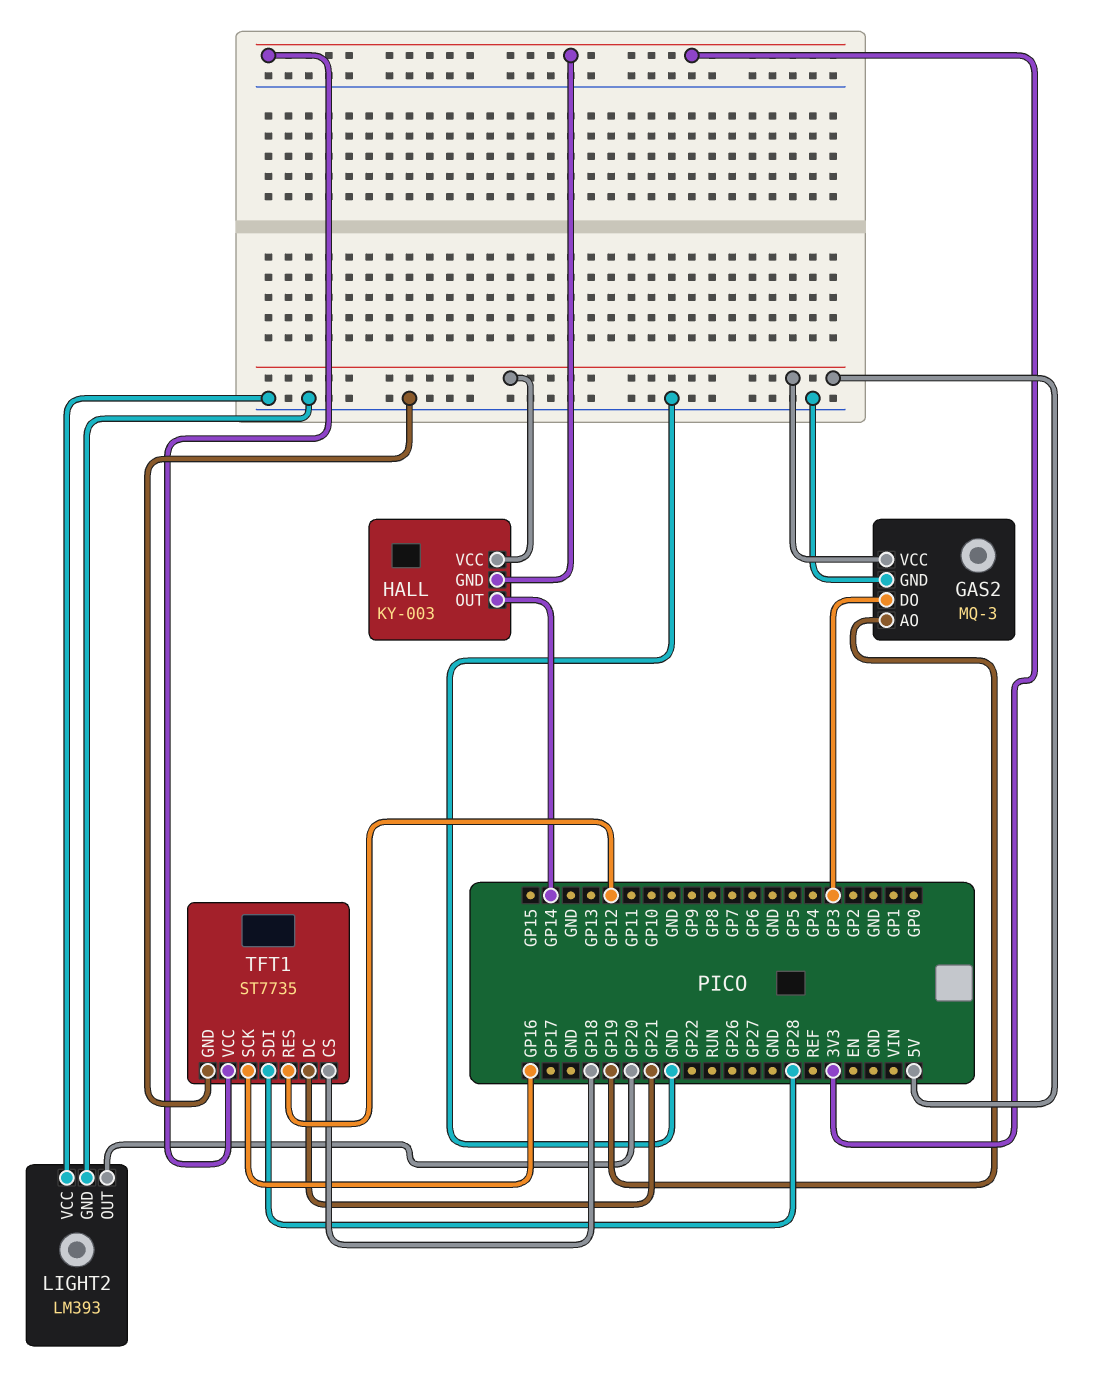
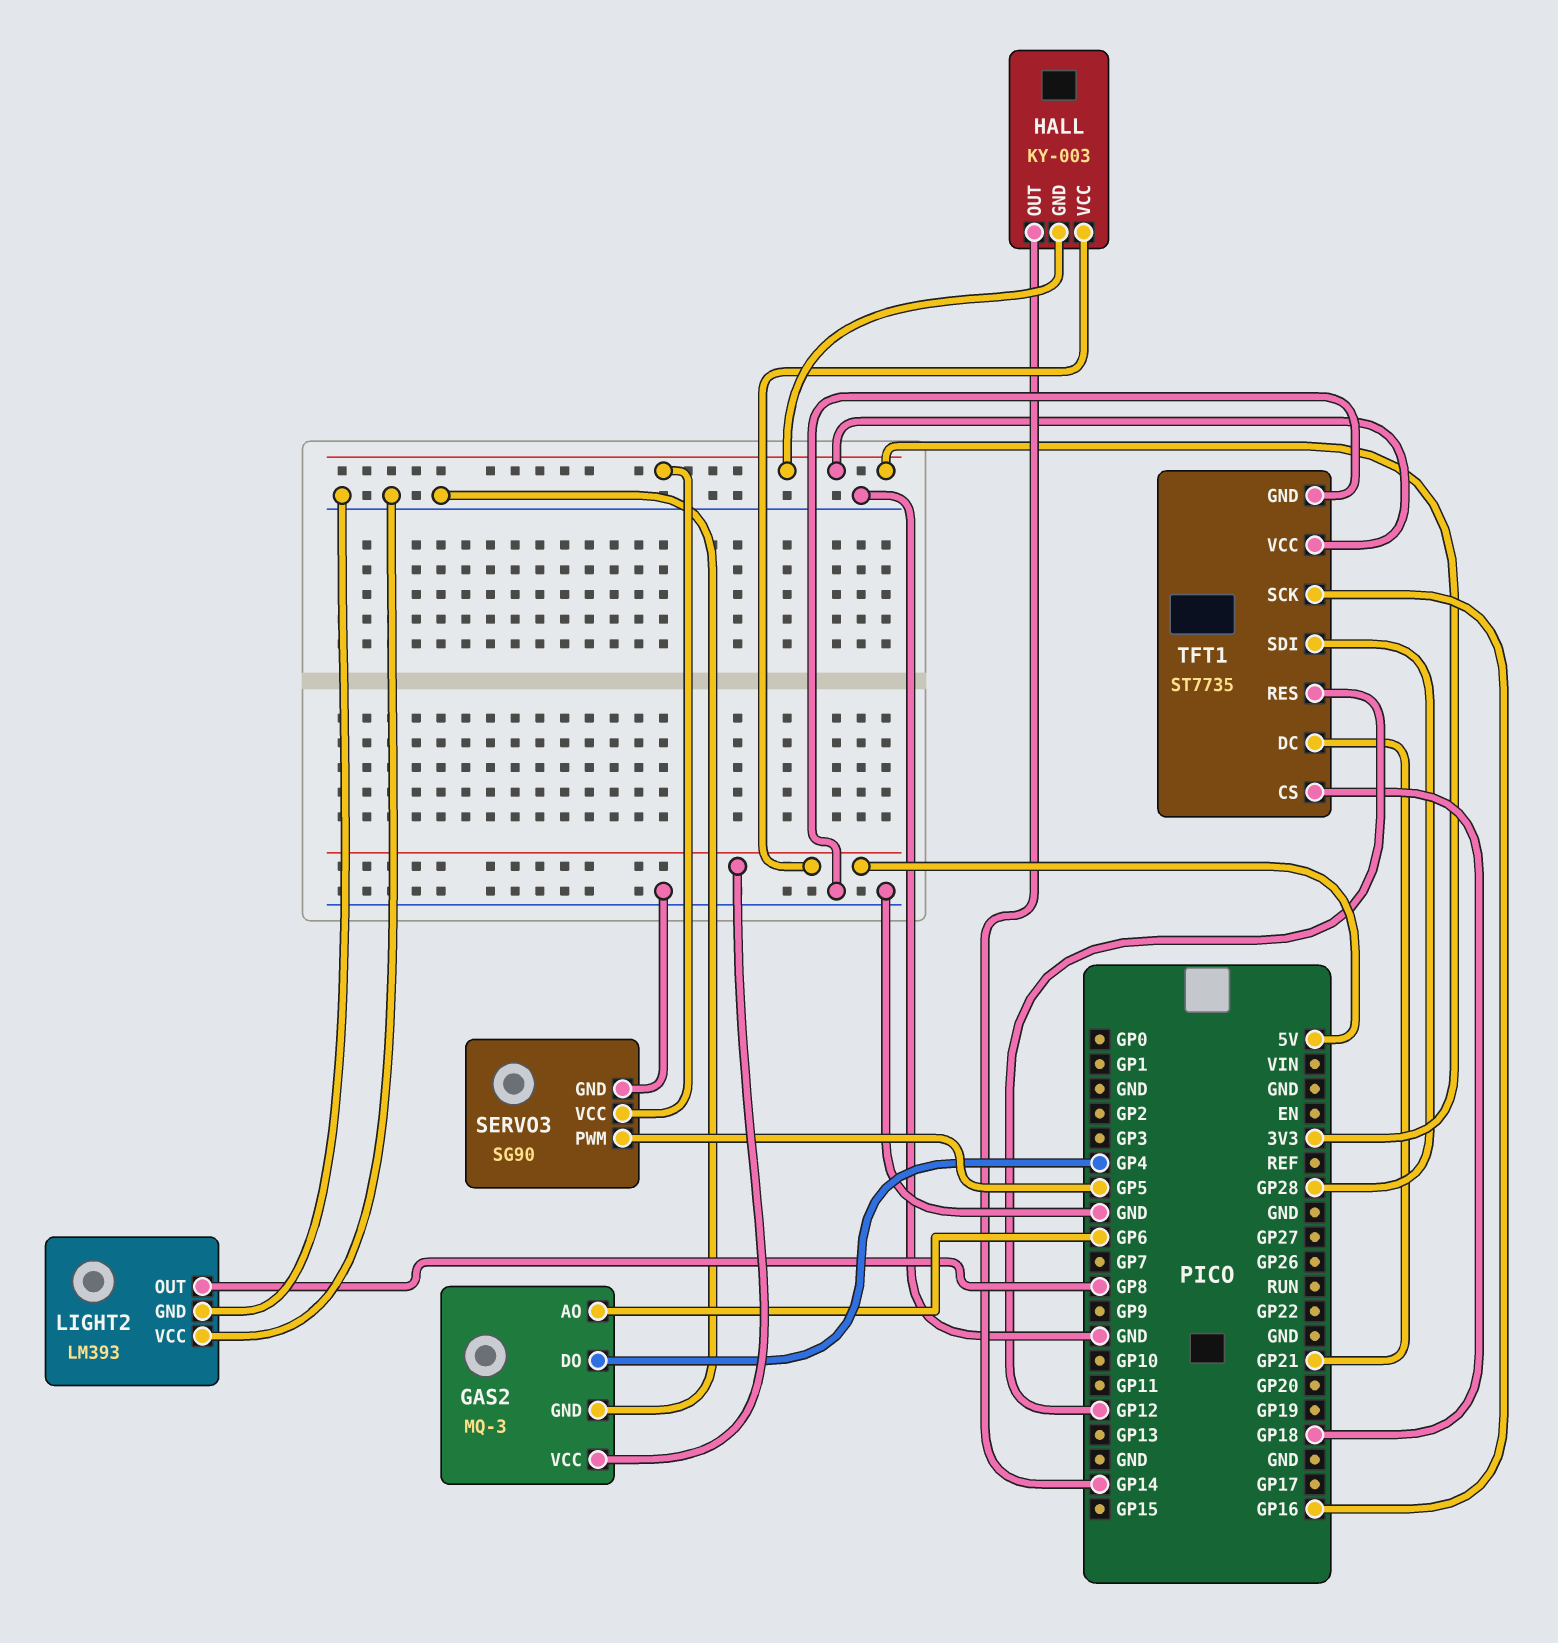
GAS2 pin AO: GP19 -> GP6
GAS2 pin DO: GP3 -> GP4
LIGHT2 pin OUT: GP20 -> GP8
SERVO3: none -> SG90
SERVO3 pin GND: none -> GND
SERVO3 pin PWM: none -> GP5
SERVO3 pin VCC: none -> 3V3

